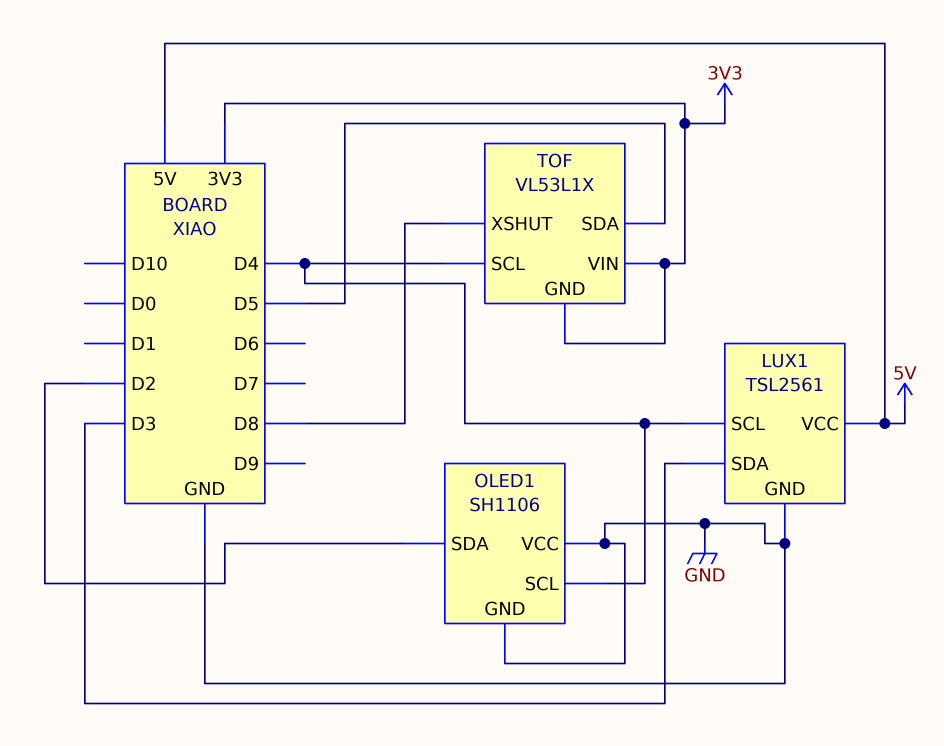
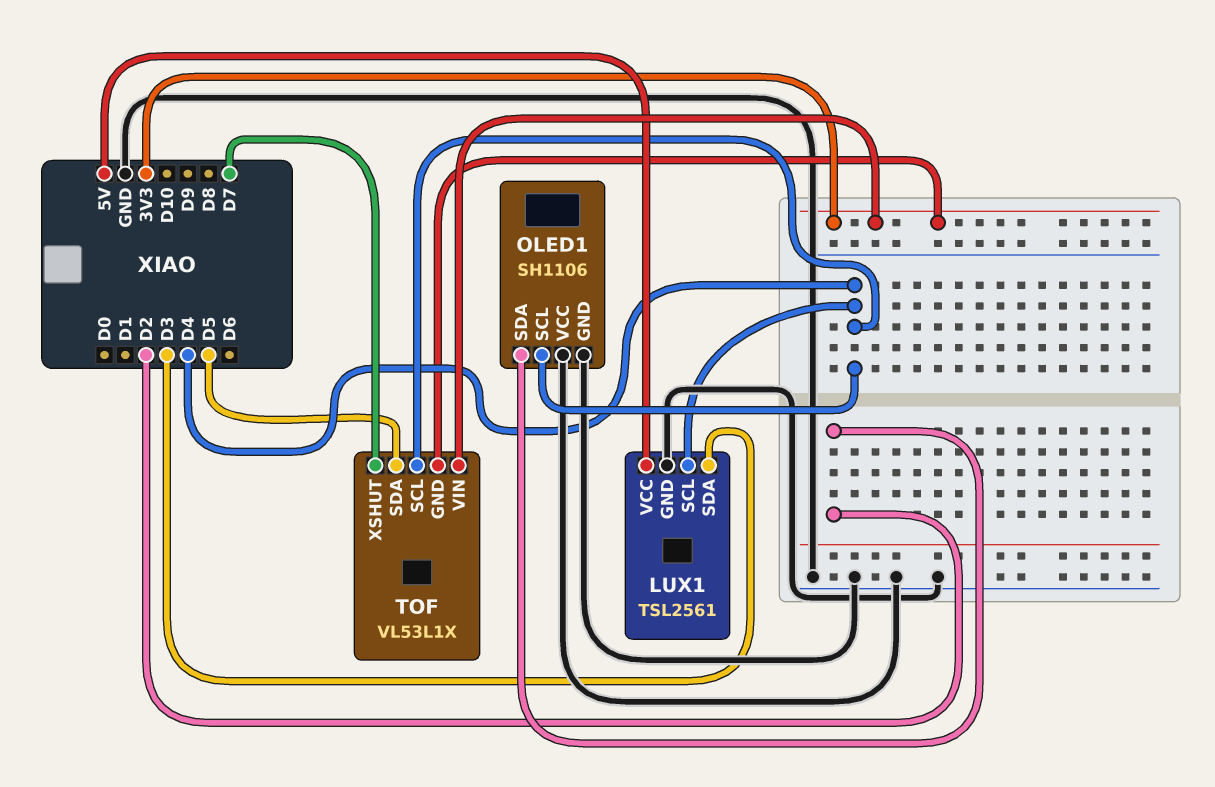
TOF pin XSHUT: D8 -> D7

